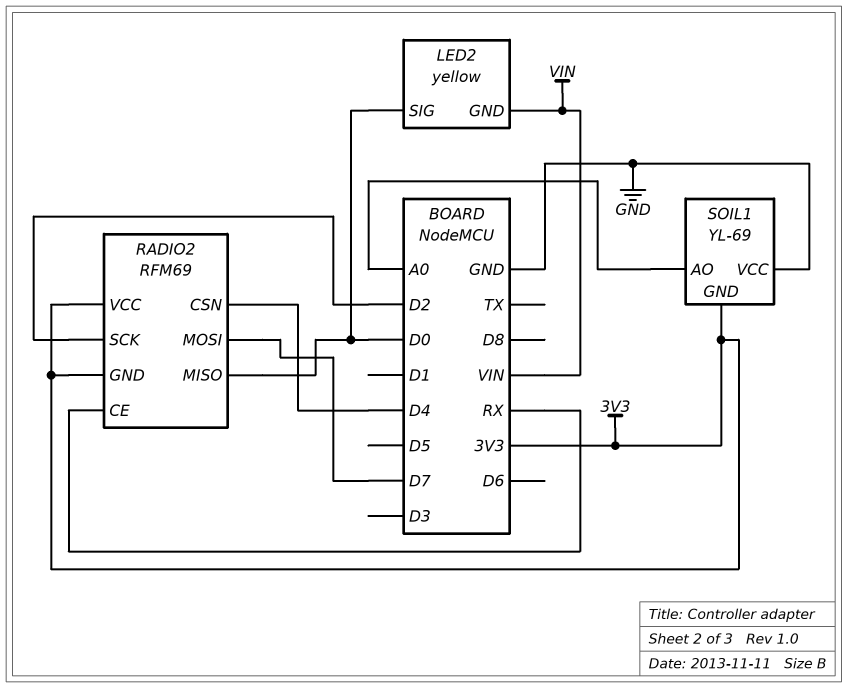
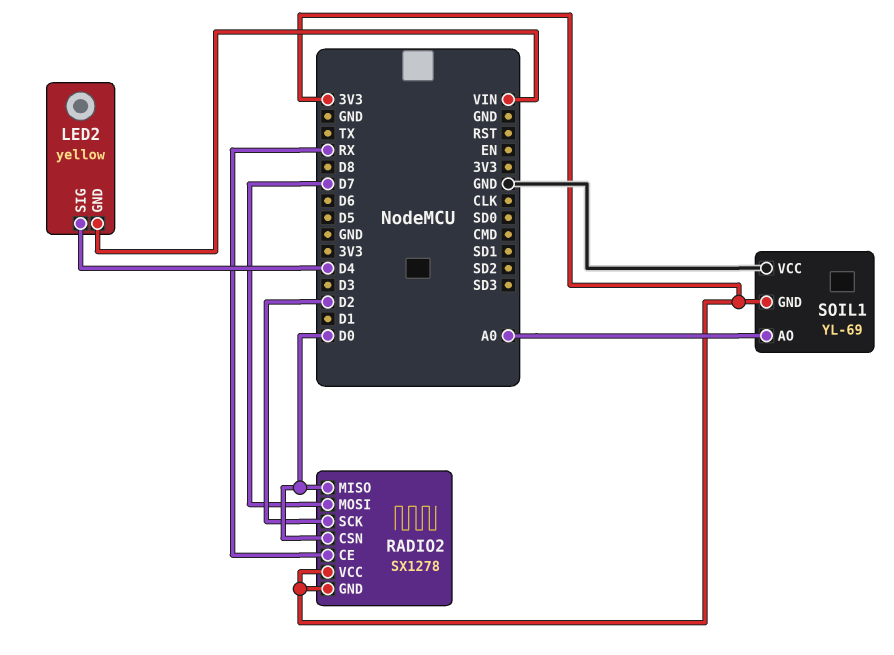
LED2 pin SIG: D0 -> D4
RADIO2: RFM69 -> SX1278
RADIO2 pin CSN: D4 -> D0

